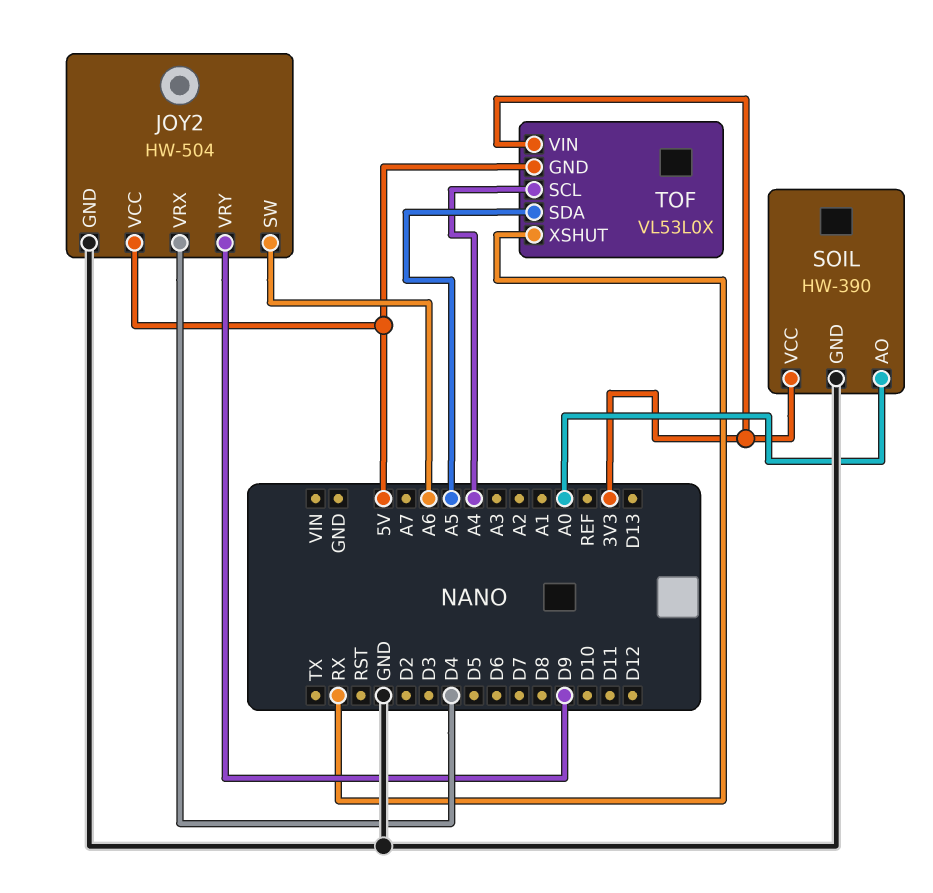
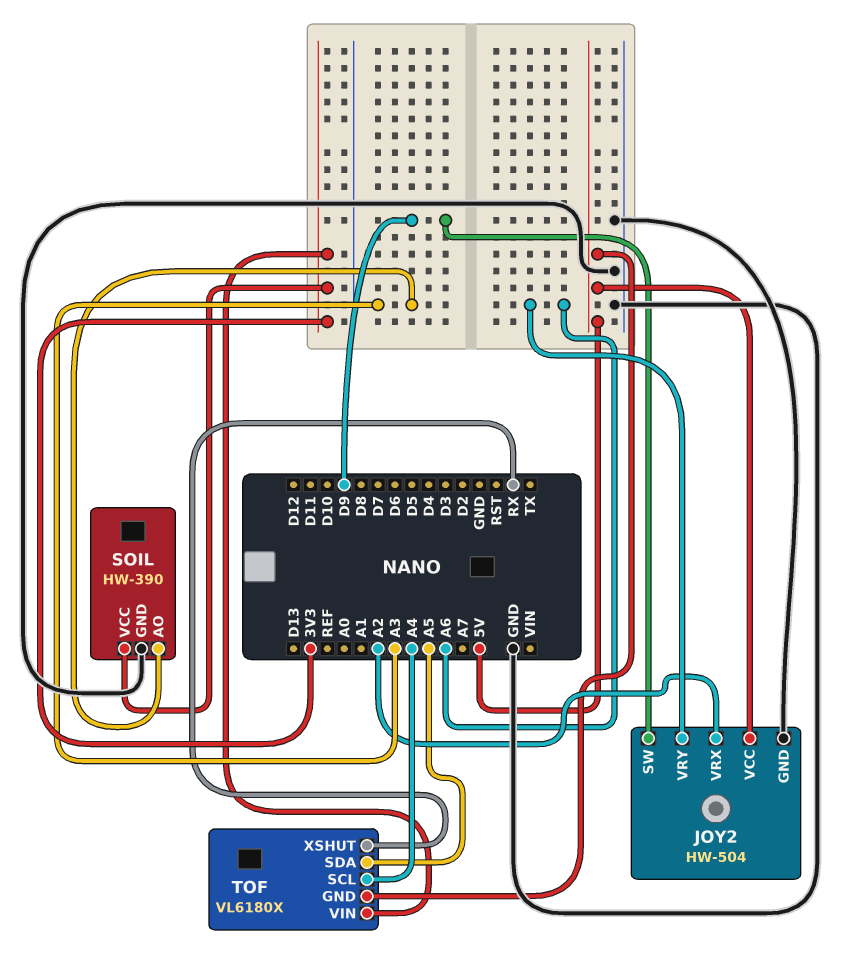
JOY2 pin SW: A6 -> D9
JOY2 pin VRX: D4 -> A2
JOY2 pin VRY: D9 -> A6
SOIL pin AO: A0 -> A3
TOF: VL53L0X -> VL6180X

